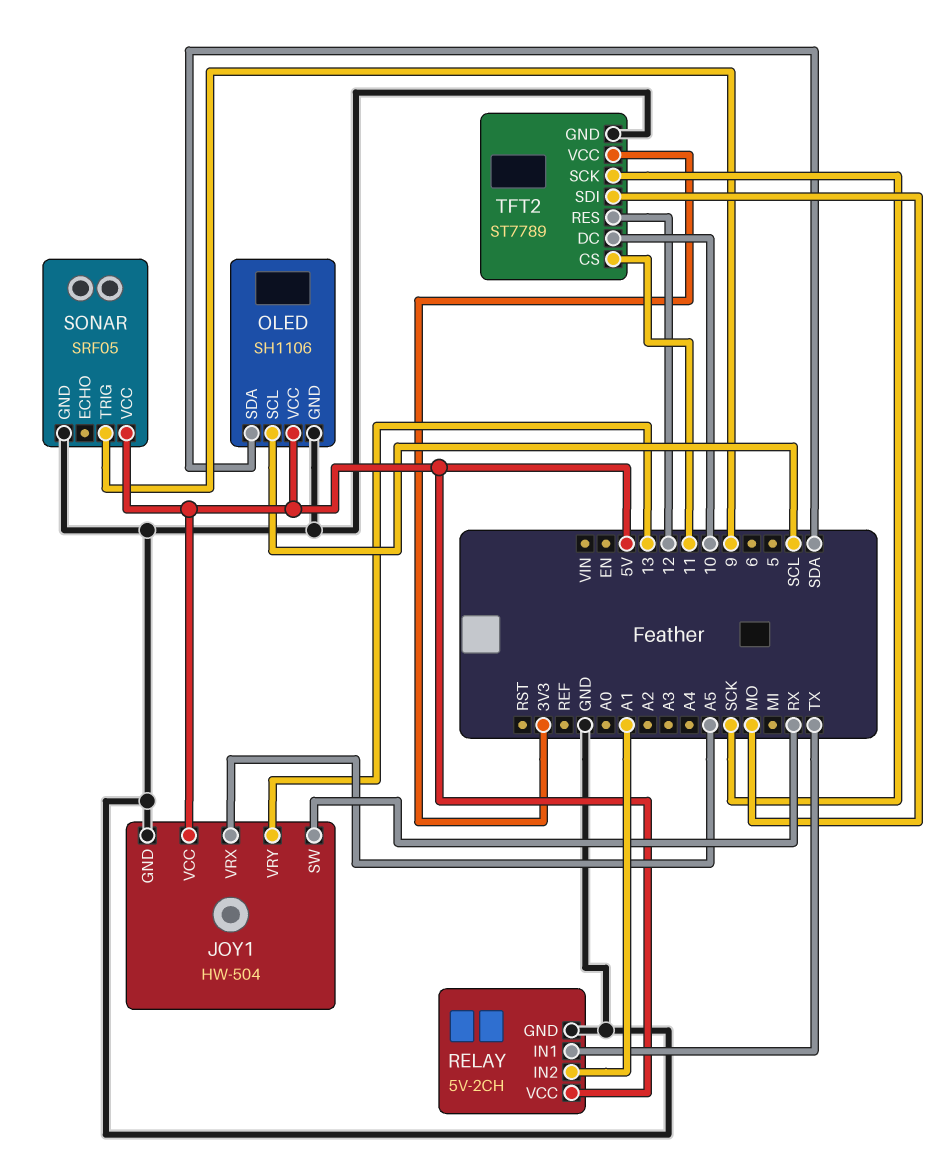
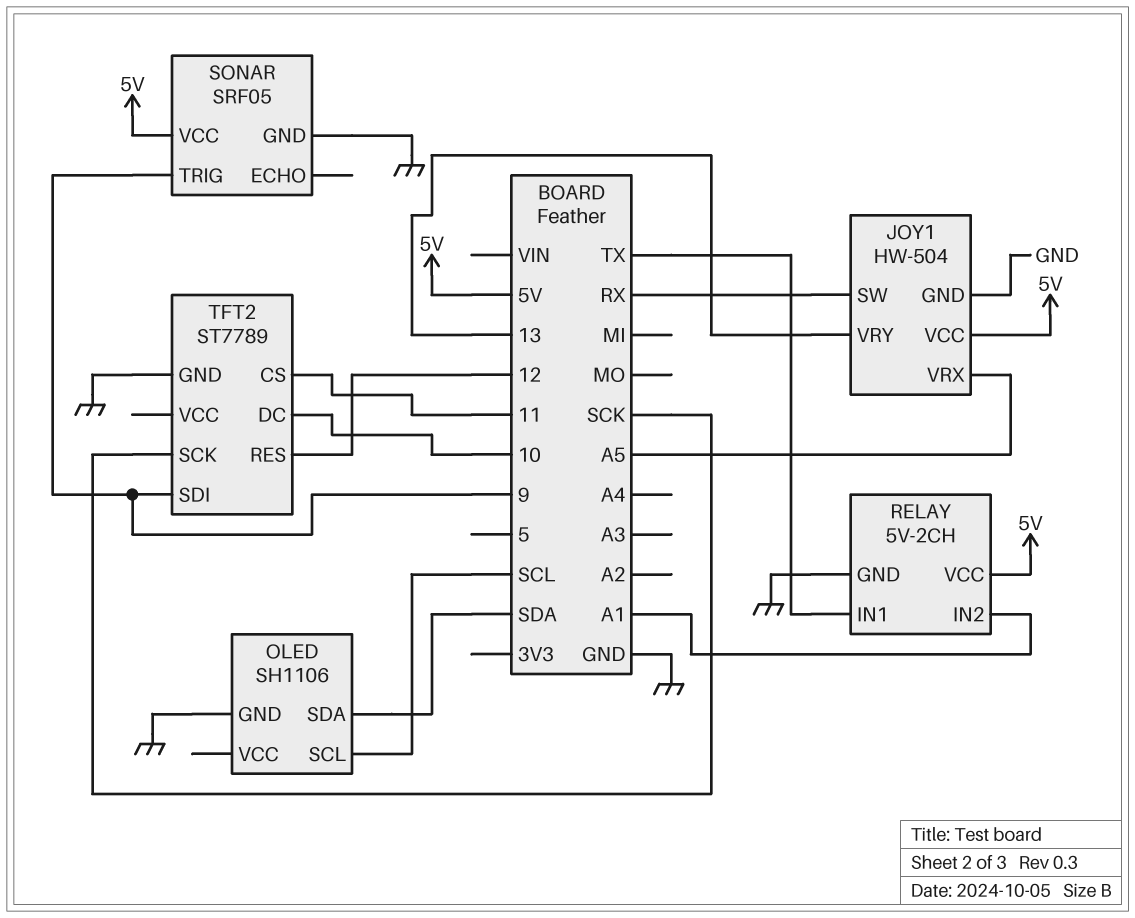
OLED pin VCC: 5V -> none
TFT2 pin SDI: MO -> 9
TFT2 pin VCC: 3V3 -> none

